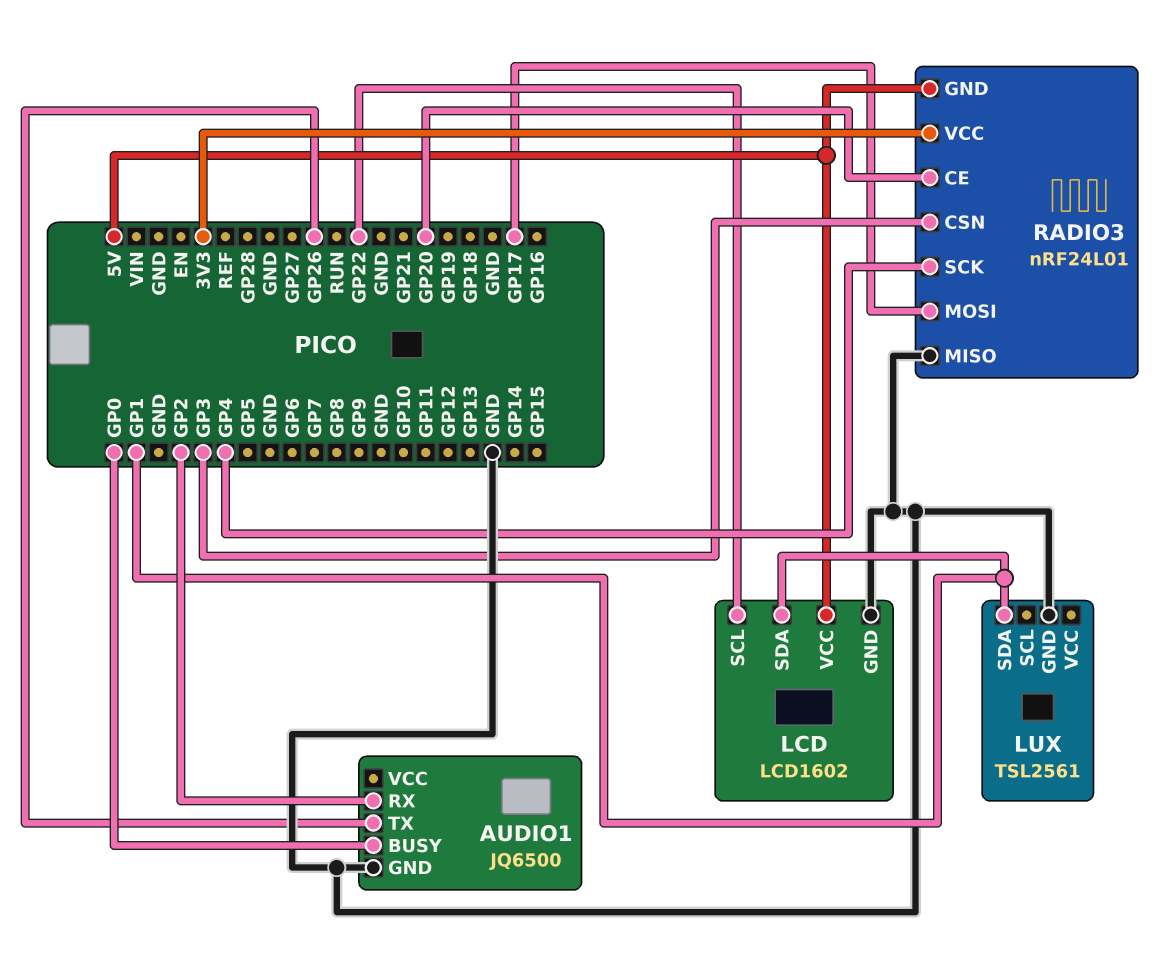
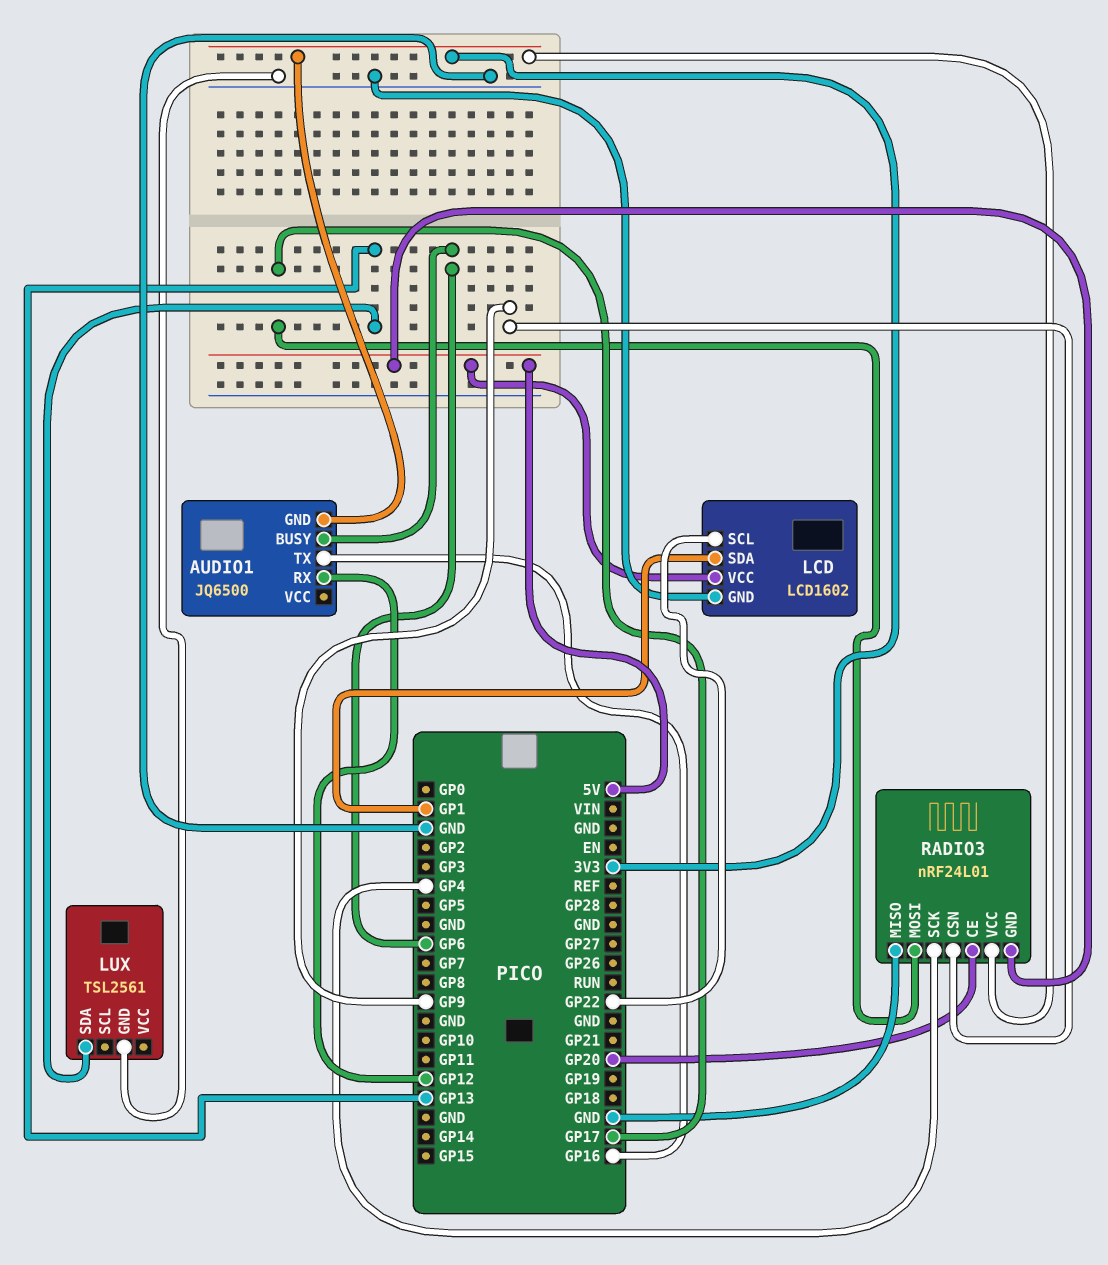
AUDIO1 pin BUSY: GP0 -> GP6
AUDIO1 pin GND: GND -> 3V3
AUDIO1 pin RX: GP2 -> GP12
AUDIO1 pin TX: GP26 -> GP16
LUX pin SDA: GP1 -> GP13
RADIO3 pin CSN: GP3 -> GP9

